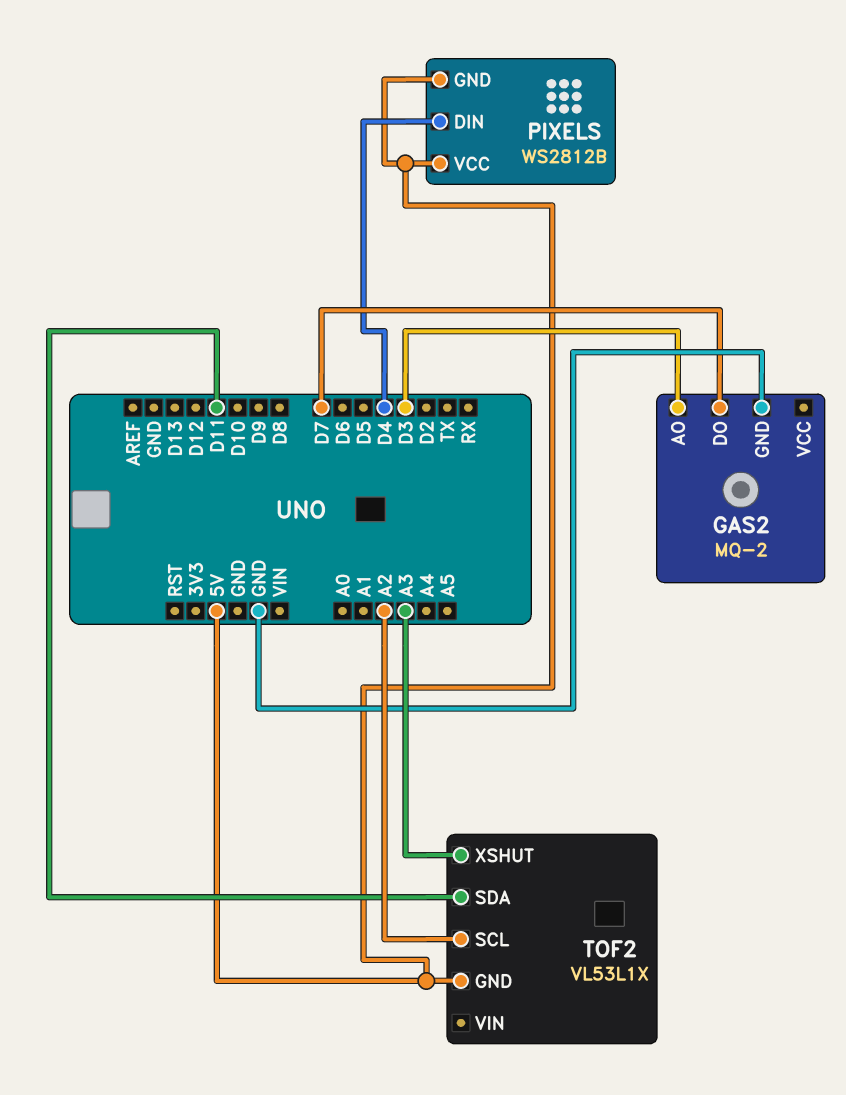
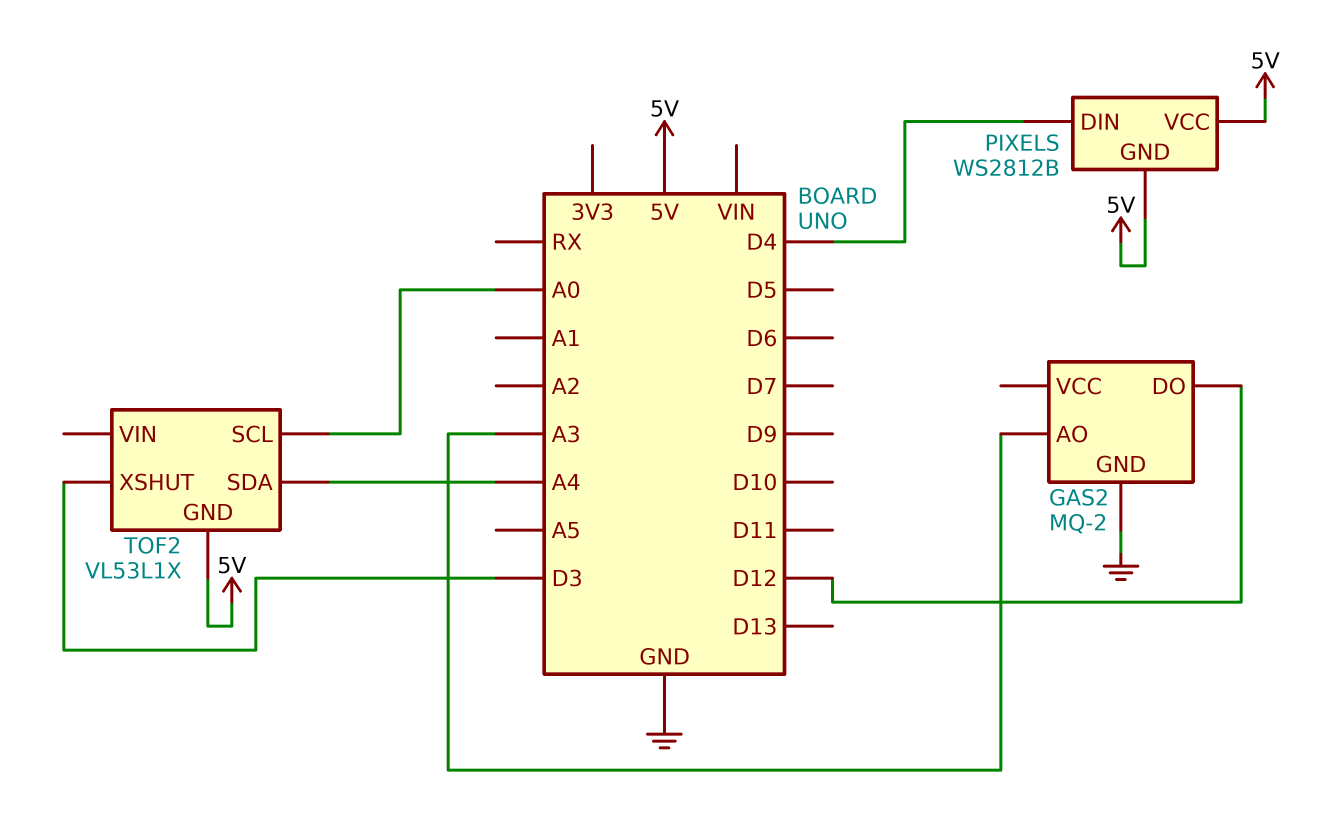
GAS2 pin AO: D3 -> A3
GAS2 pin DO: D7 -> D12
TOF2 pin SCL: A2 -> A0
TOF2 pin SDA: D11 -> A4
TOF2 pin XSHUT: A3 -> D3

